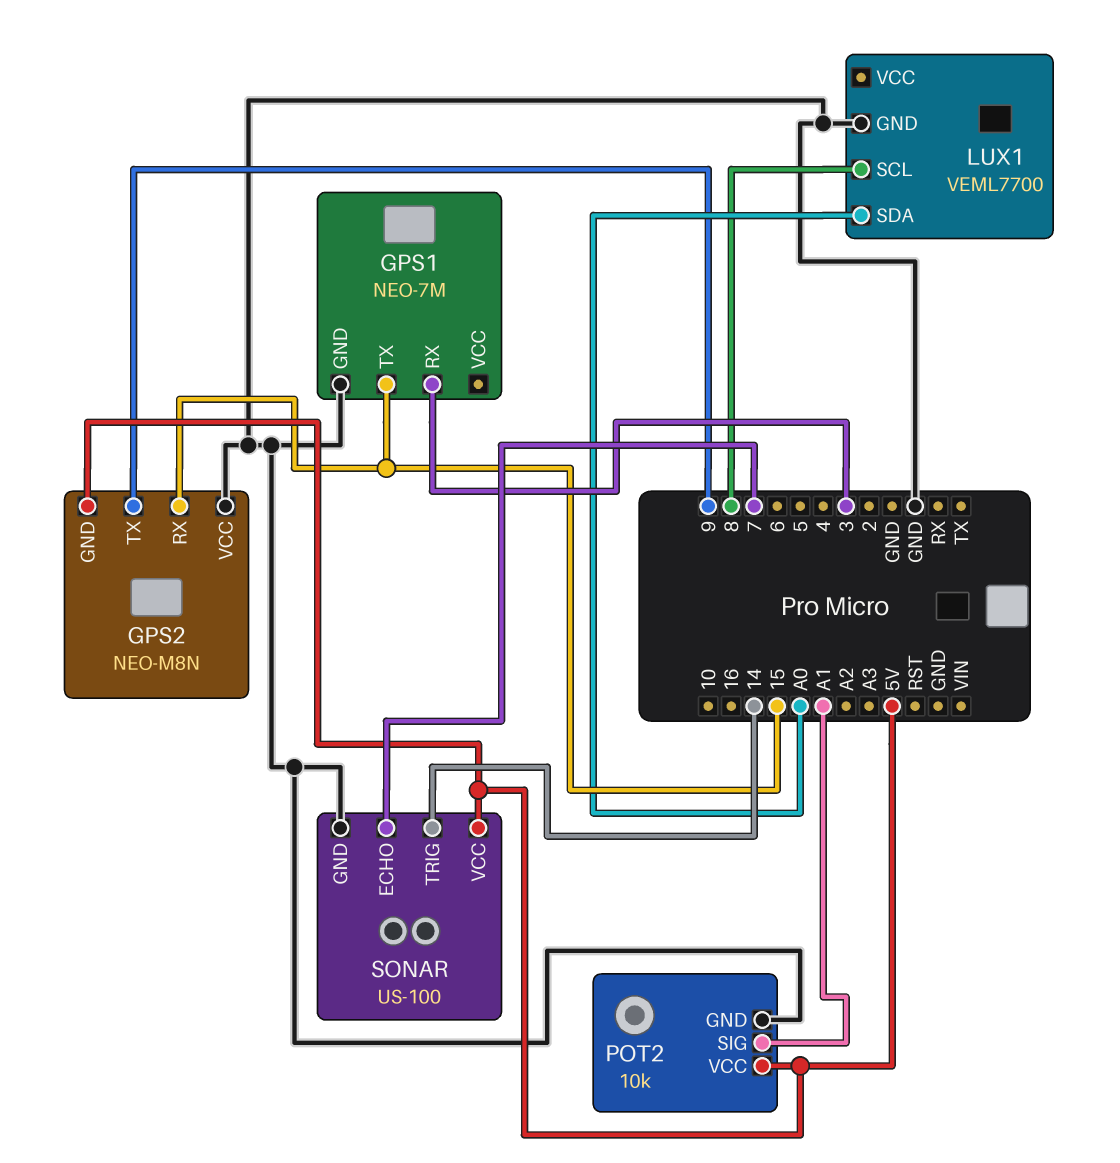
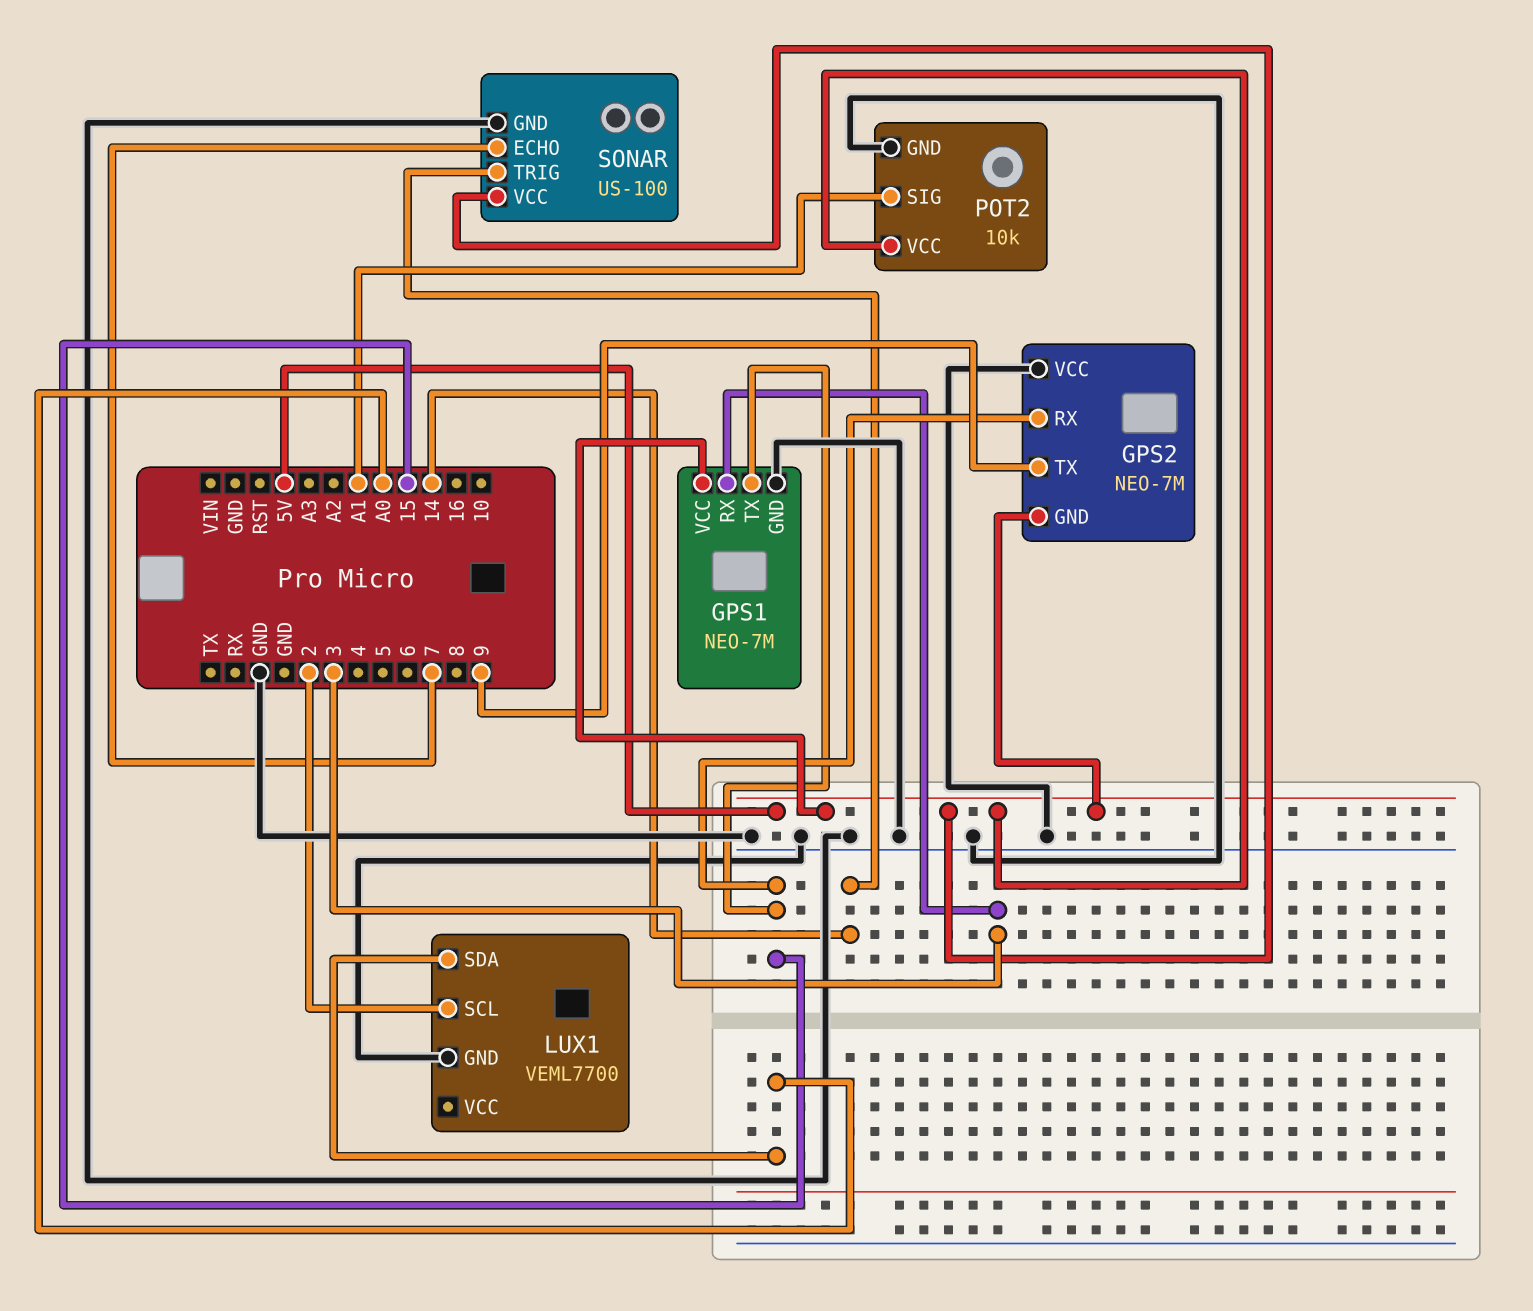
GPS1 pin VCC: none -> 5V
GPS2: NEO-M8N -> NEO-7M
LUX1 pin SCL: 8 -> 2

